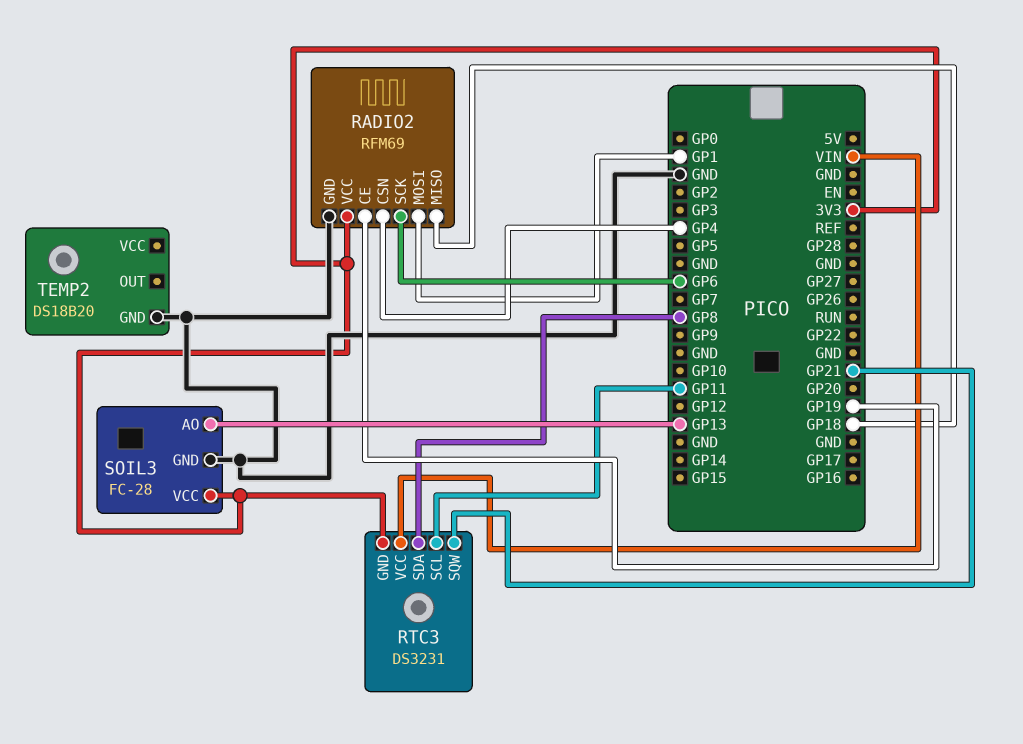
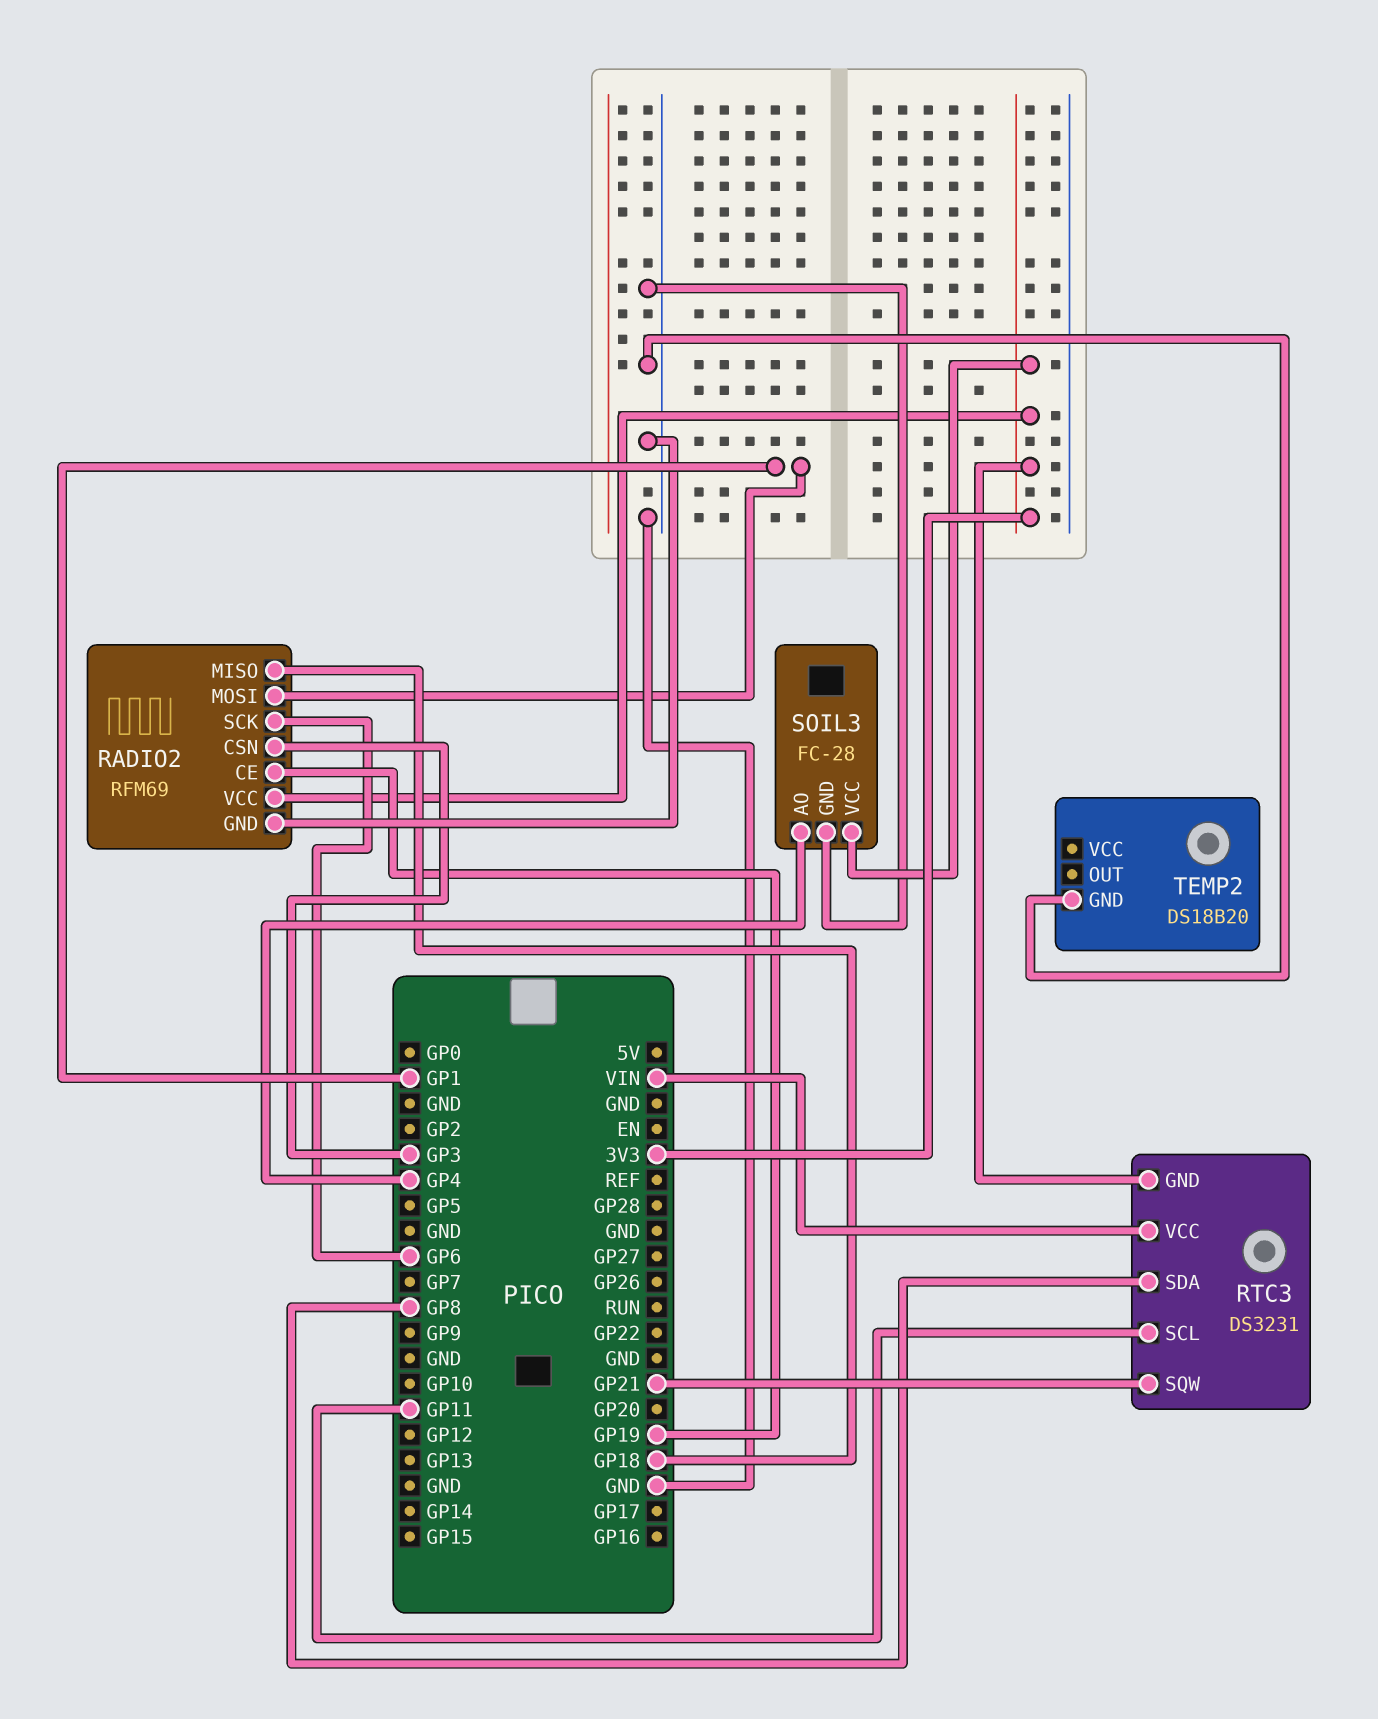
RADIO2 pin CSN: GP4 -> GP3
SOIL3 pin AO: GP13 -> GP4

